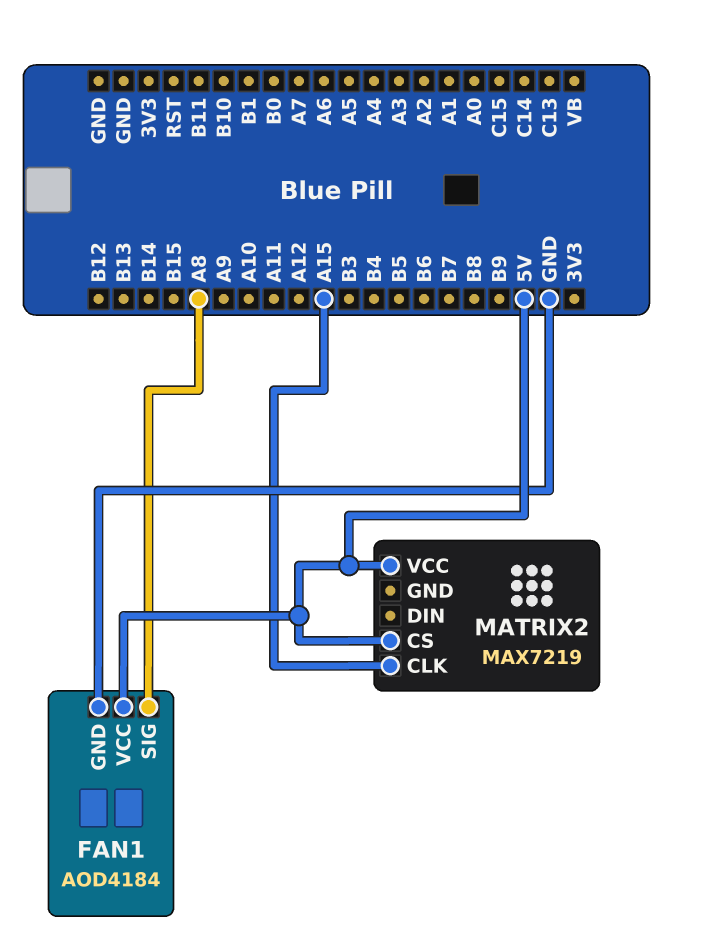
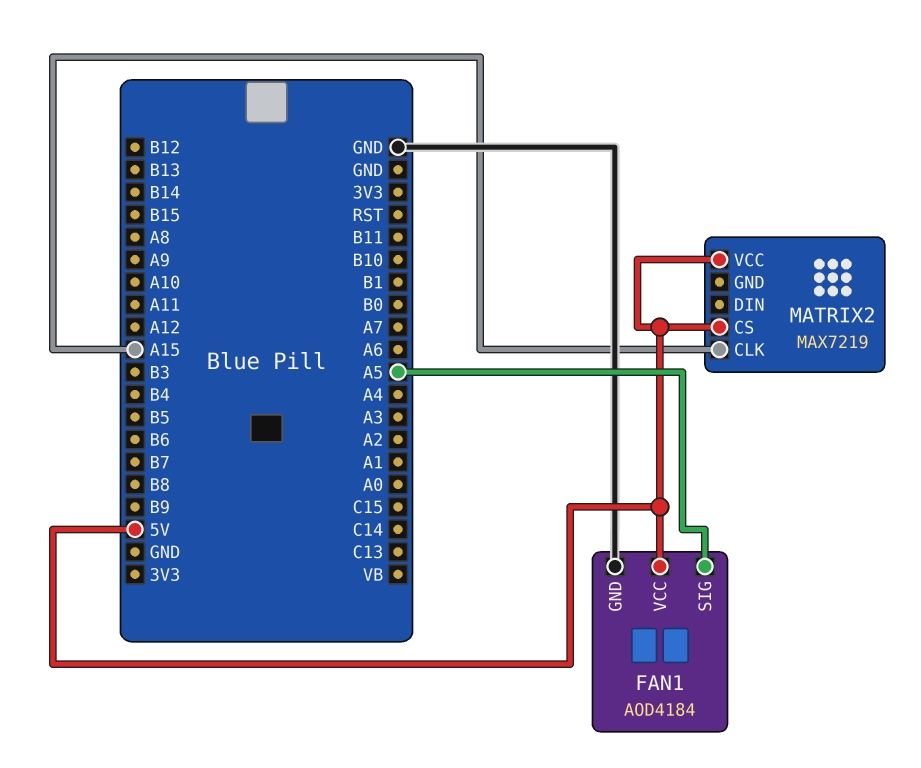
FAN1 pin SIG: A8 -> A5

